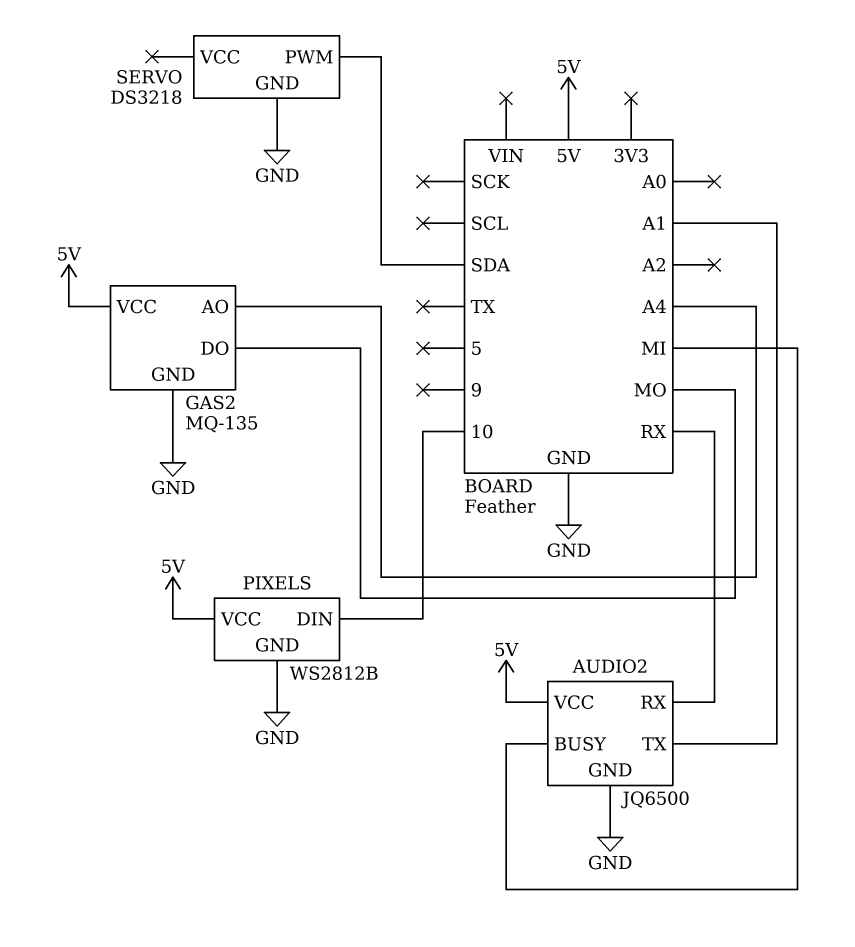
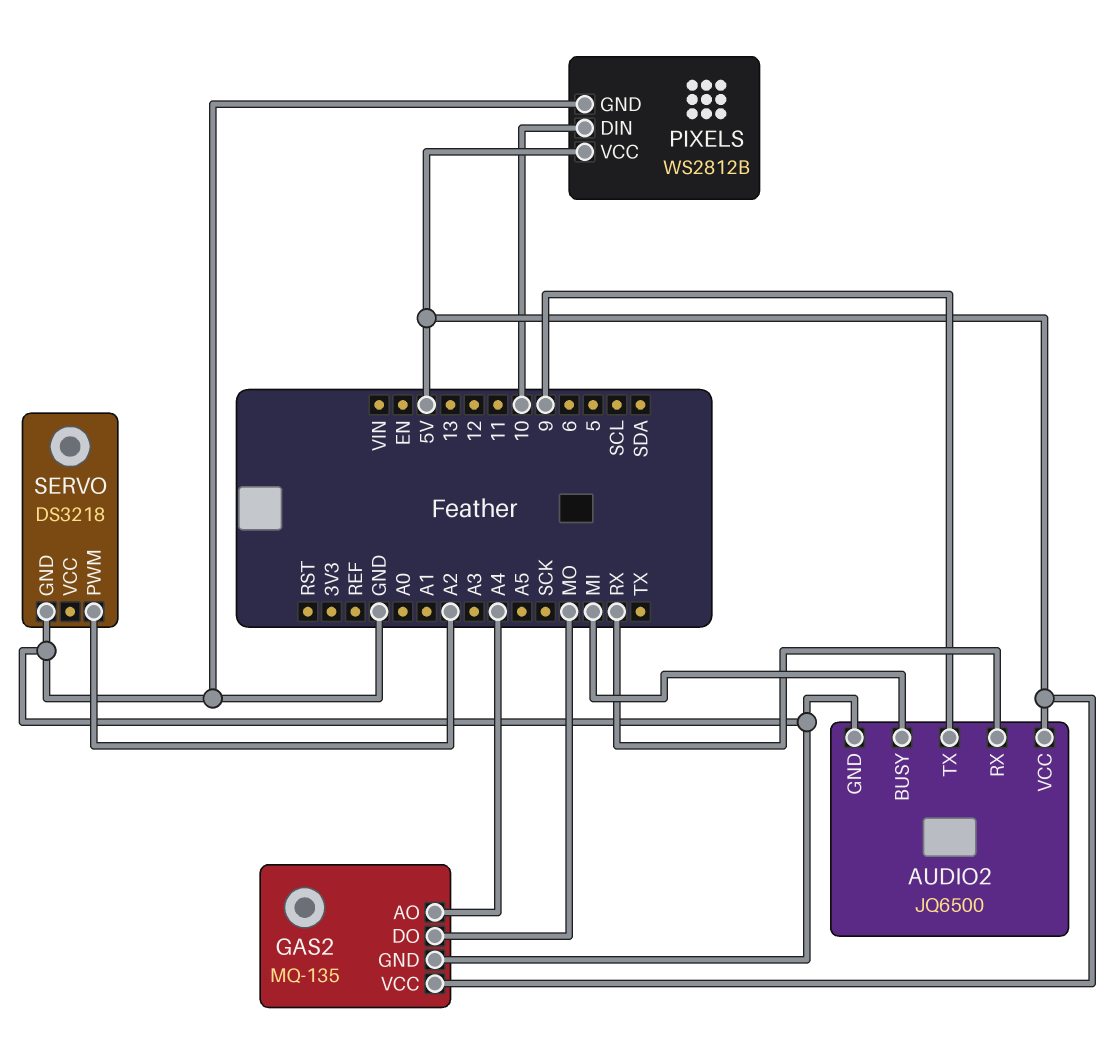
AUDIO2 pin TX: A1 -> 9
SERVO pin PWM: SDA -> A2

